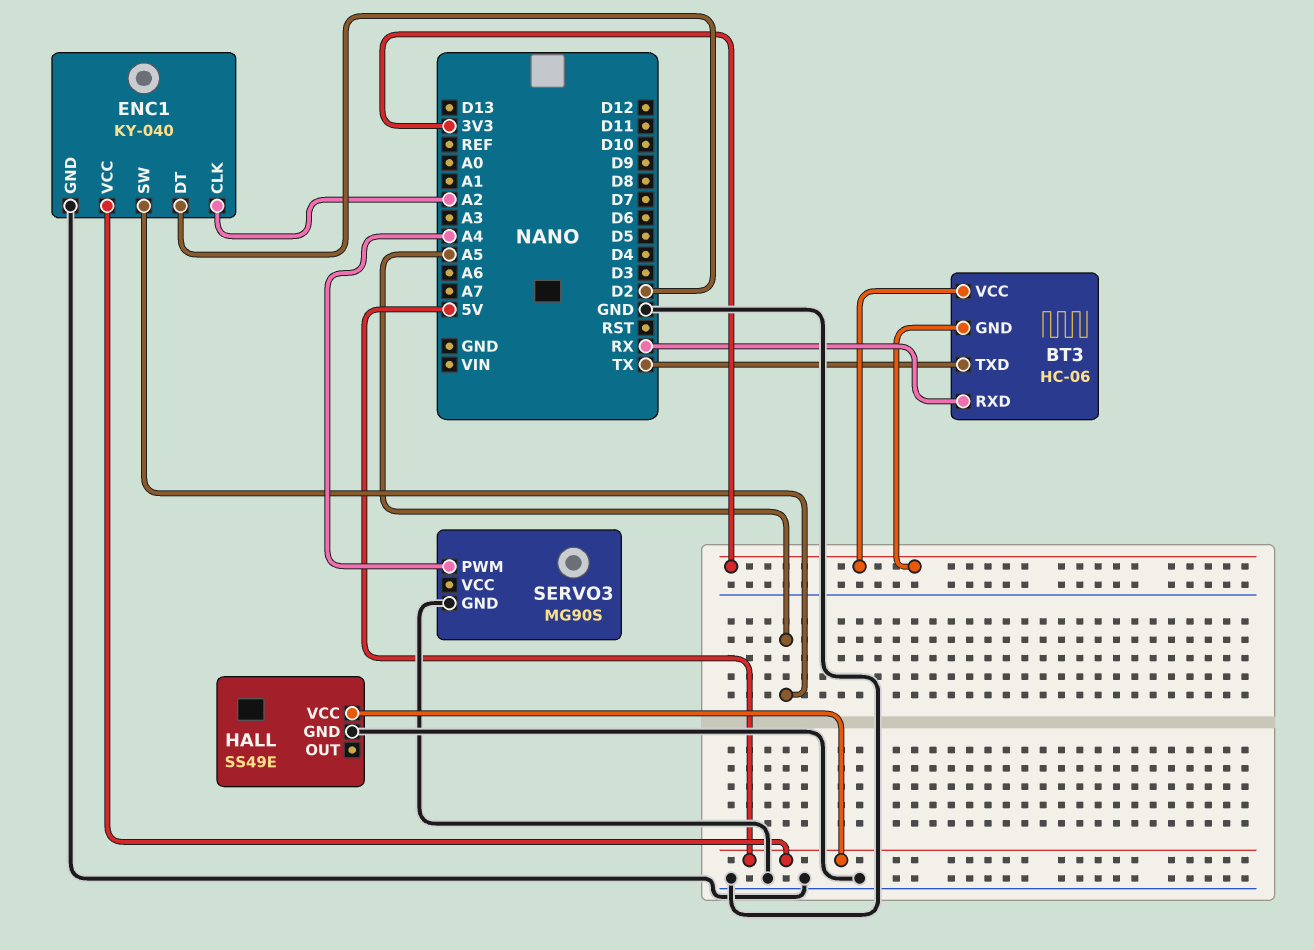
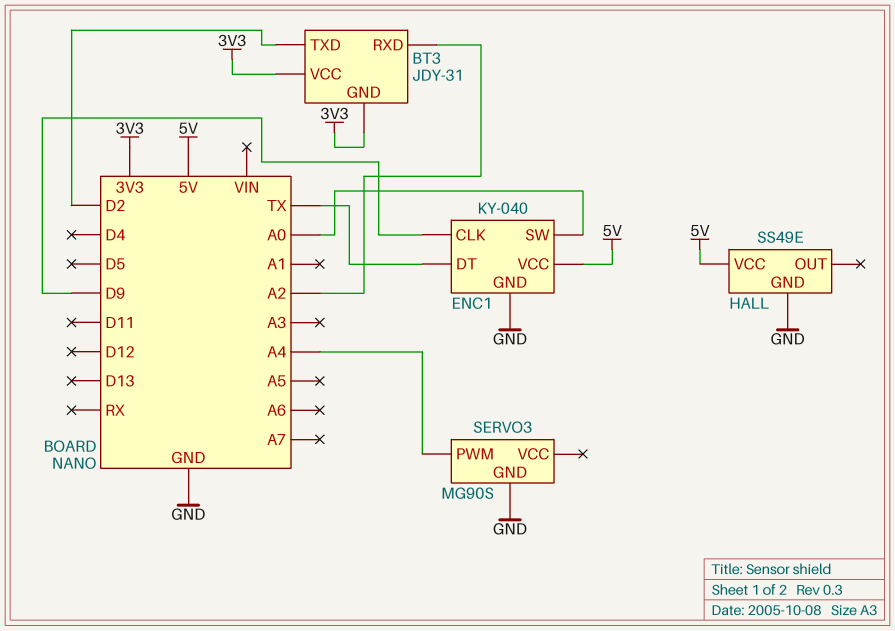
BT3: HC-06 -> JDY-31
BT3 pin RXD: RX -> A2
BT3 pin TXD: TX -> D2
ENC1 pin CLK: A2 -> D9
ENC1 pin DT: D2 -> TX
ENC1 pin SW: A5 -> A0

